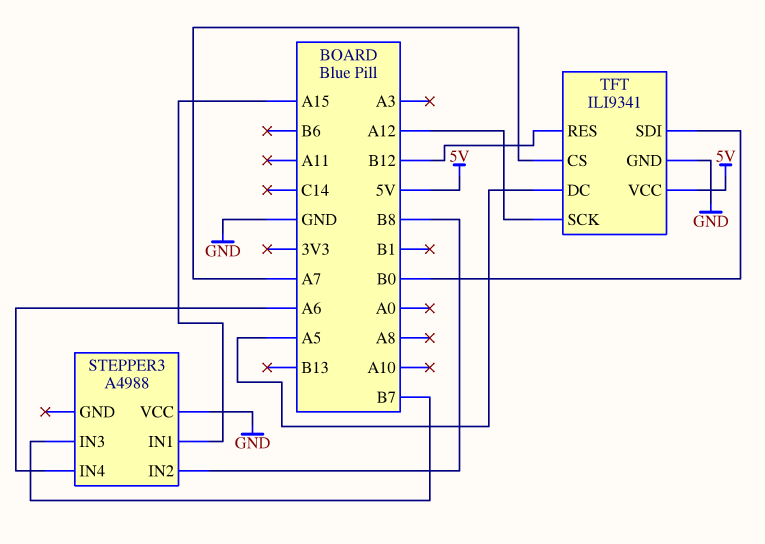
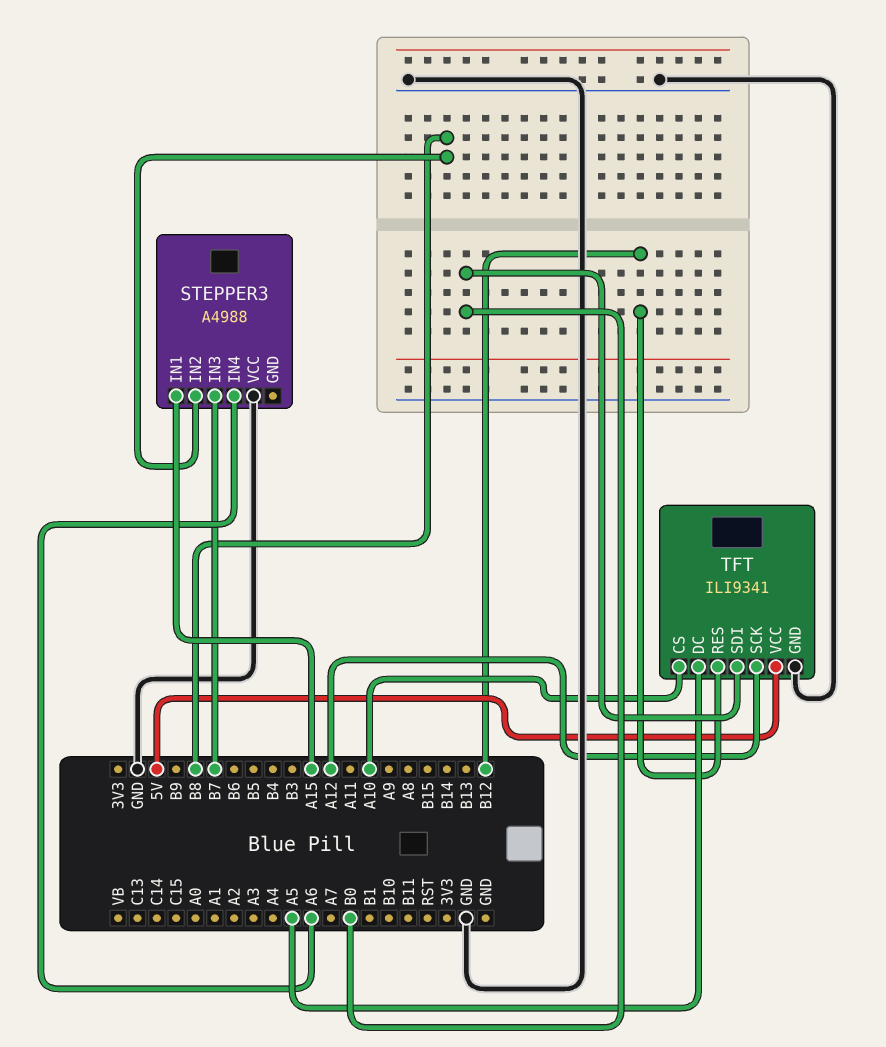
TFT pin CS: A7 -> A10

